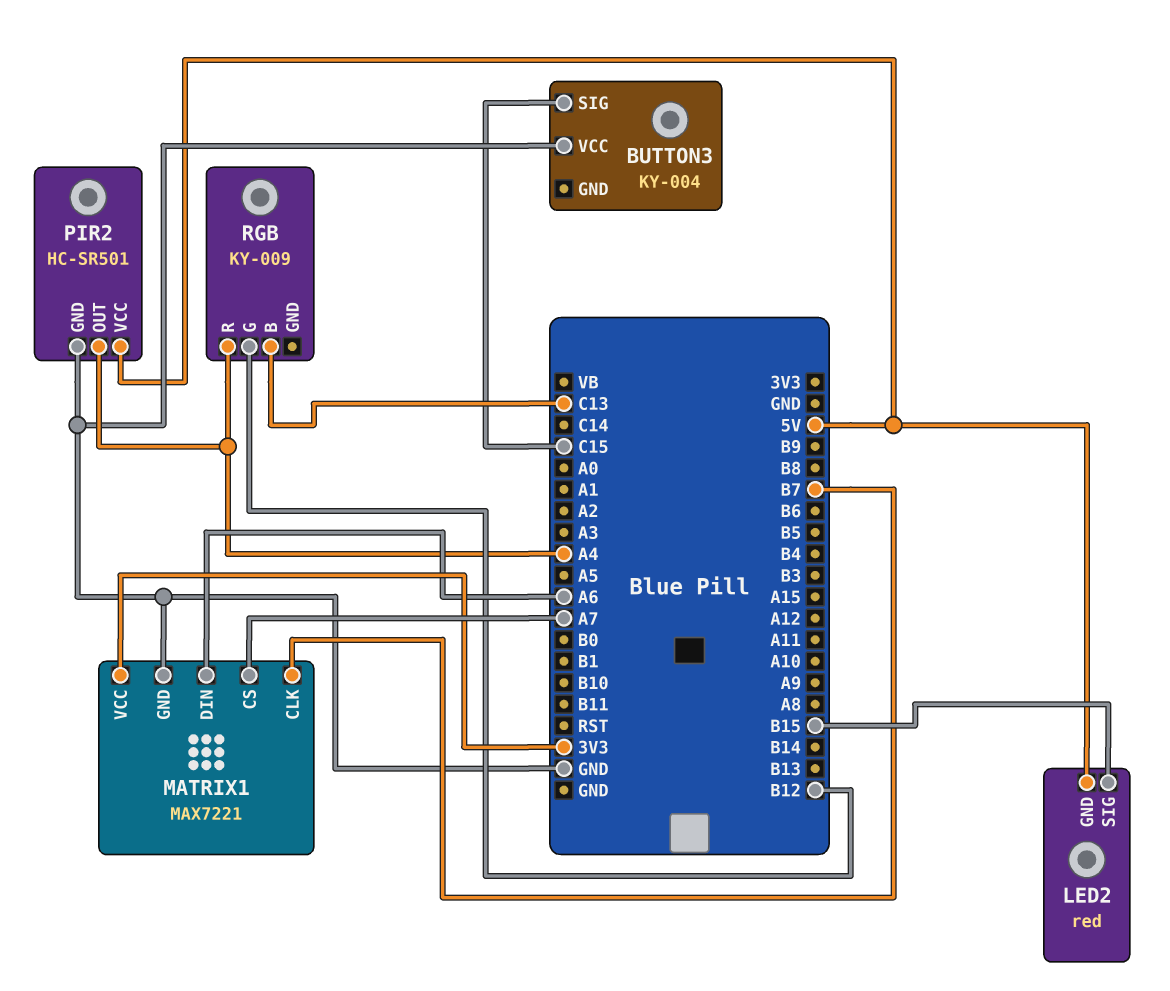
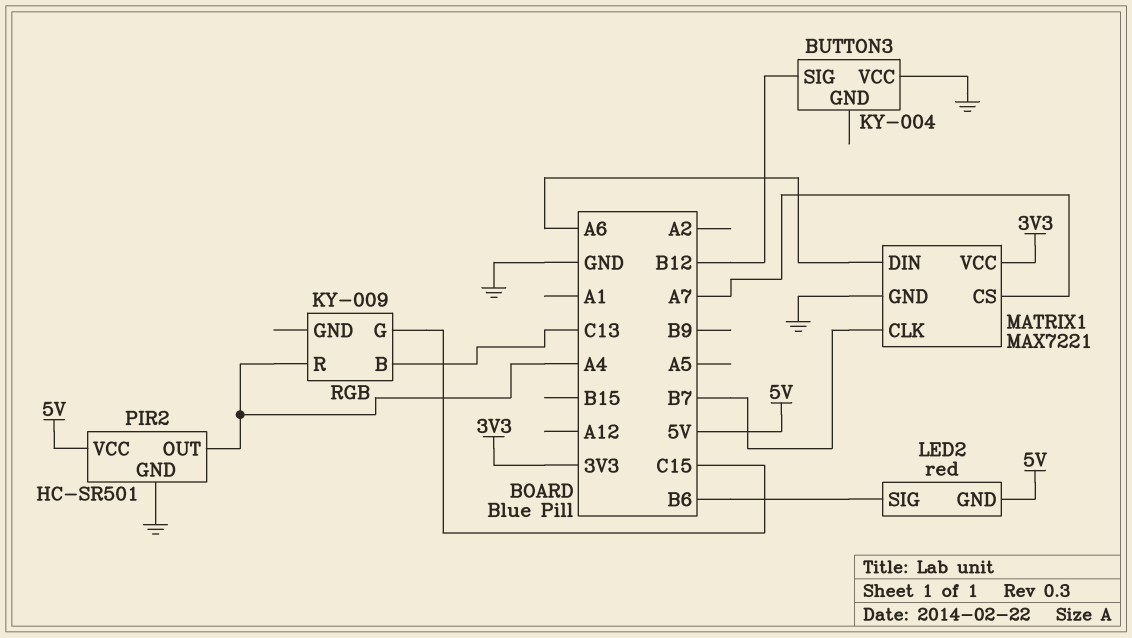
BUTTON3 pin SIG: C15 -> B12
LED2 pin SIG: B15 -> B6
RGB pin G: B12 -> C15

